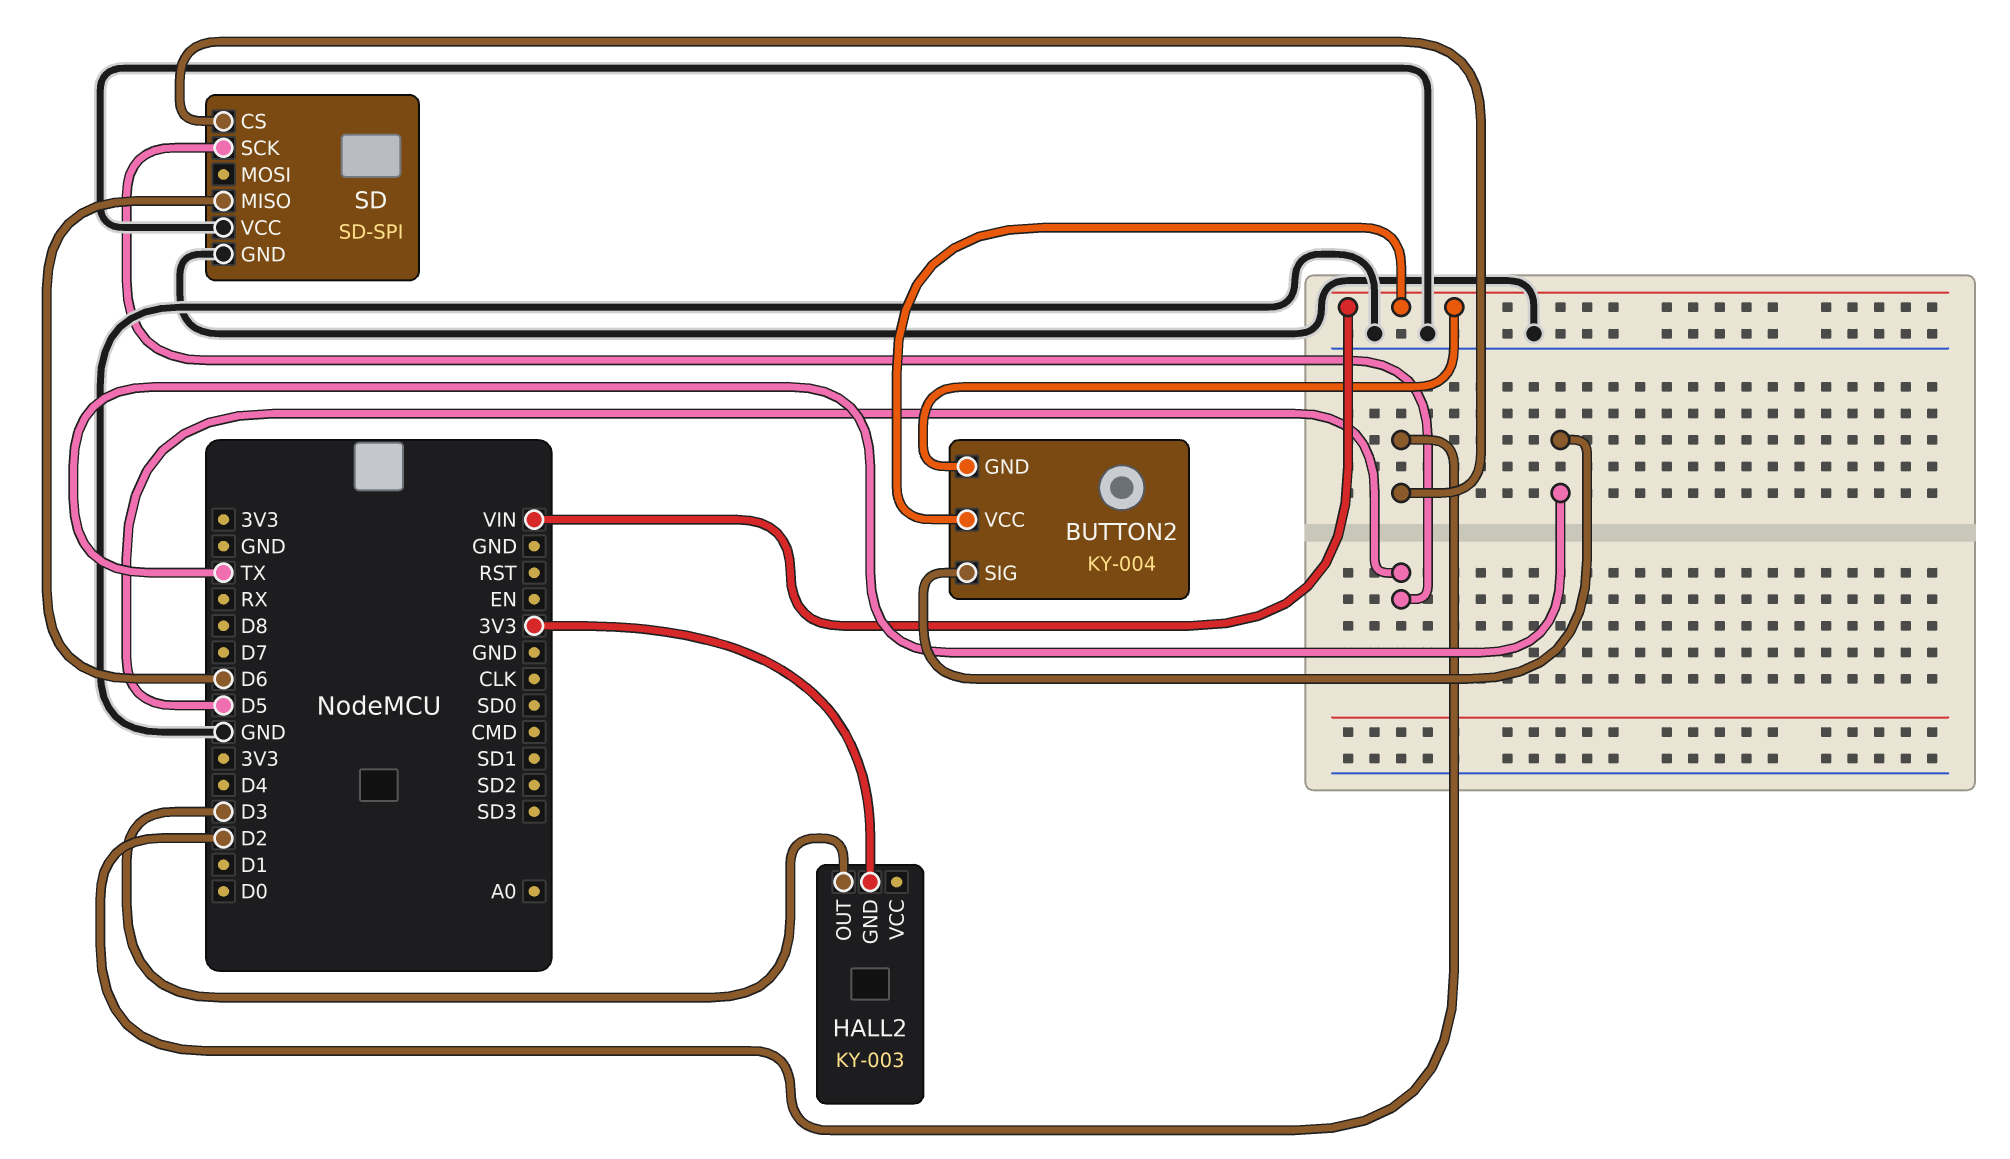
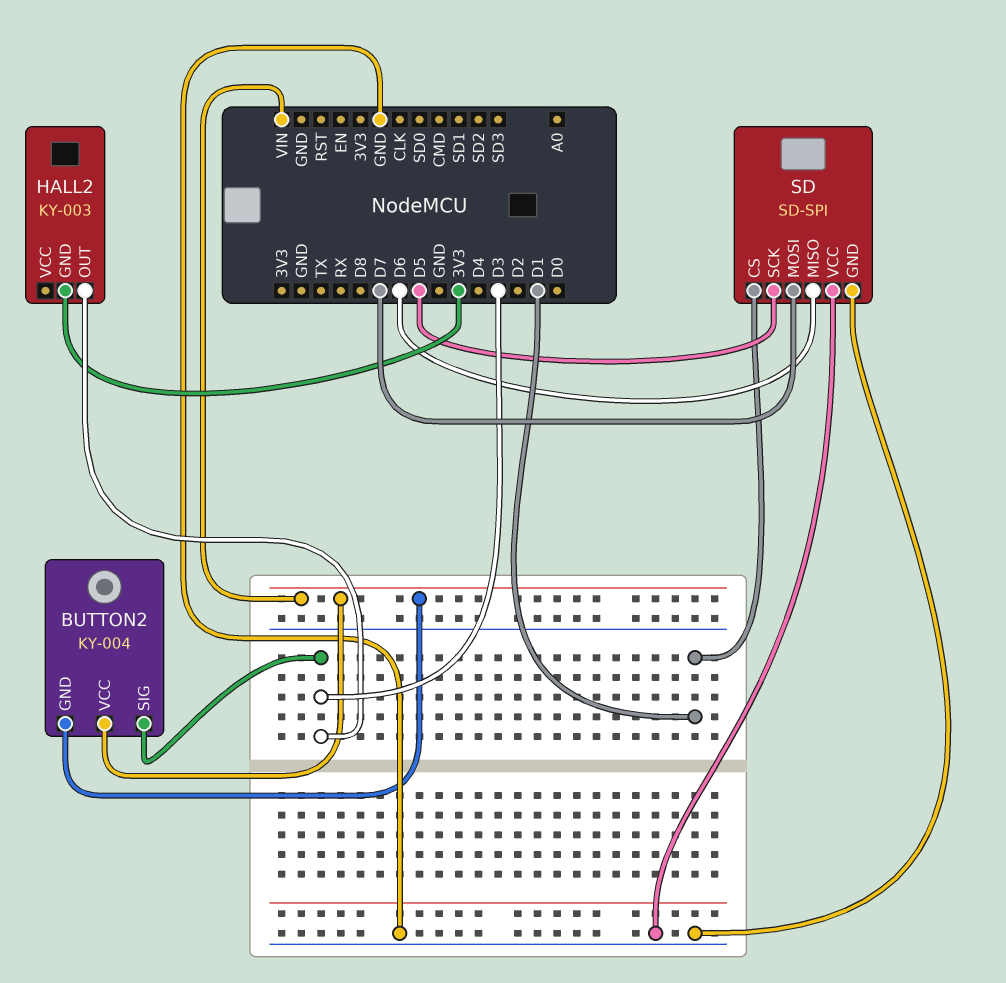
BUTTON2 pin SIG: TX -> D3
SD pin CS: D2 -> D1
SD pin MOSI: none -> D7

